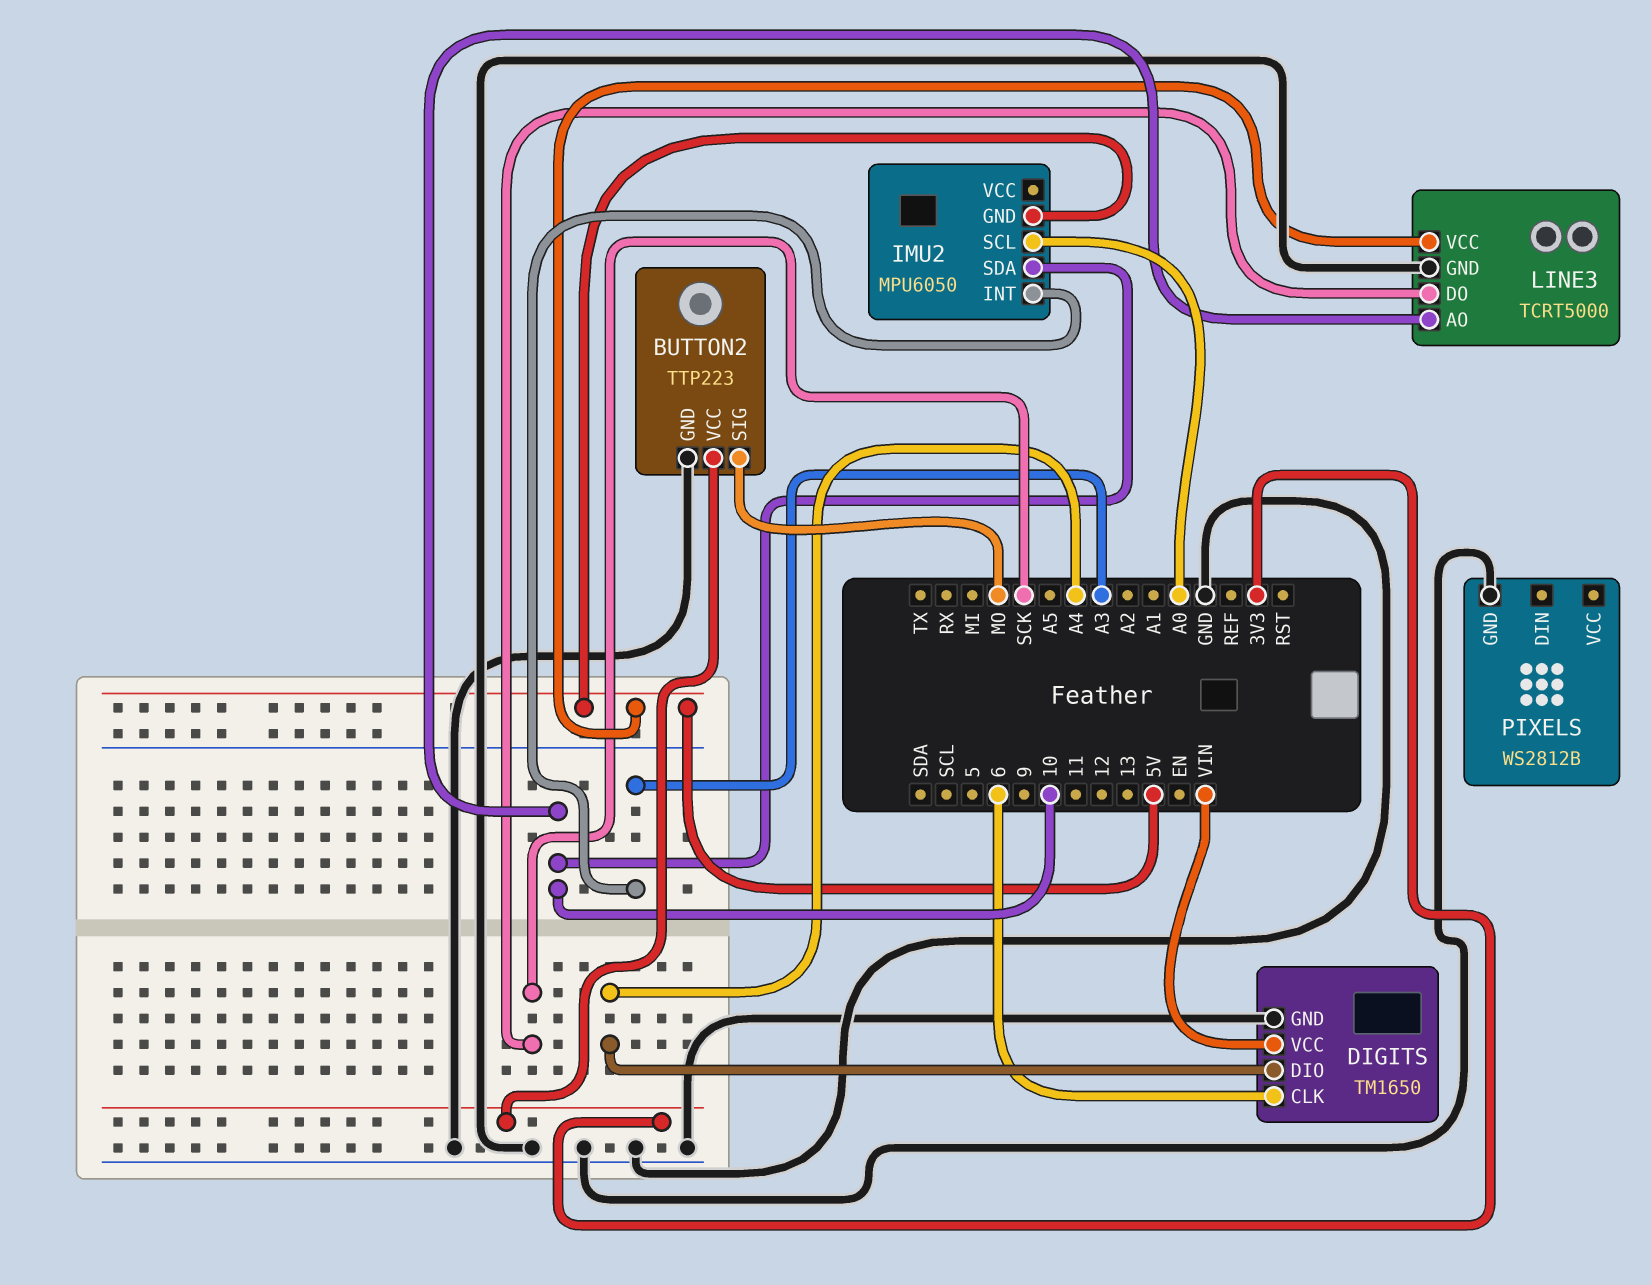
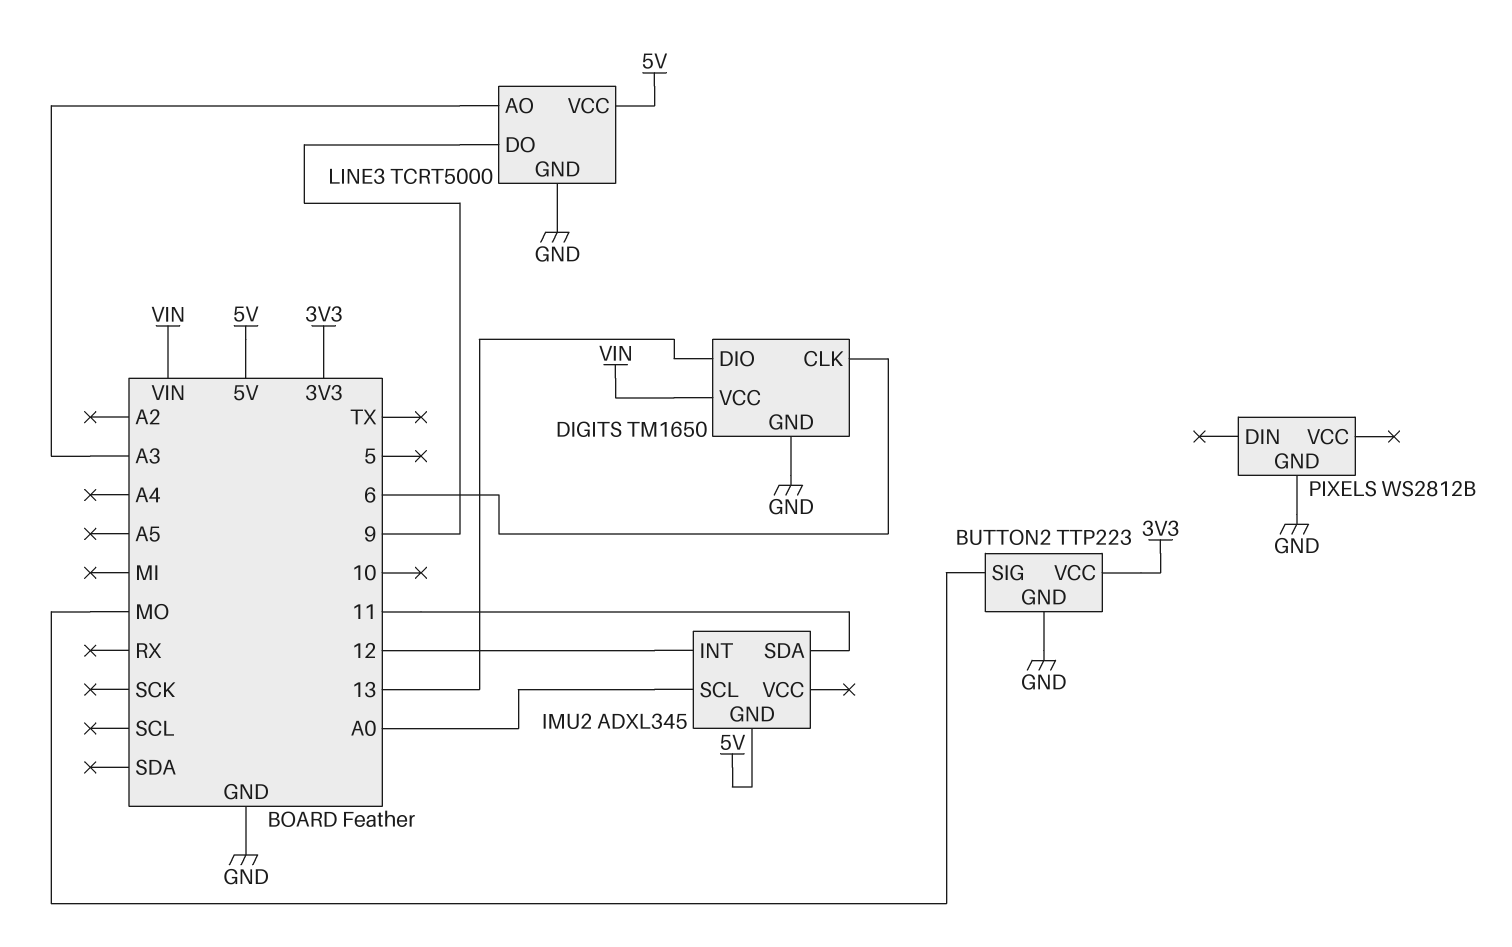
DIGITS pin DIO: A4 -> 13
IMU2: MPU6050 -> ADXL345
IMU2 pin INT: A3 -> 12
IMU2 pin SDA: 10 -> 11
LINE3 pin AO: 10 -> A3
LINE3 pin DO: SCK -> 9

